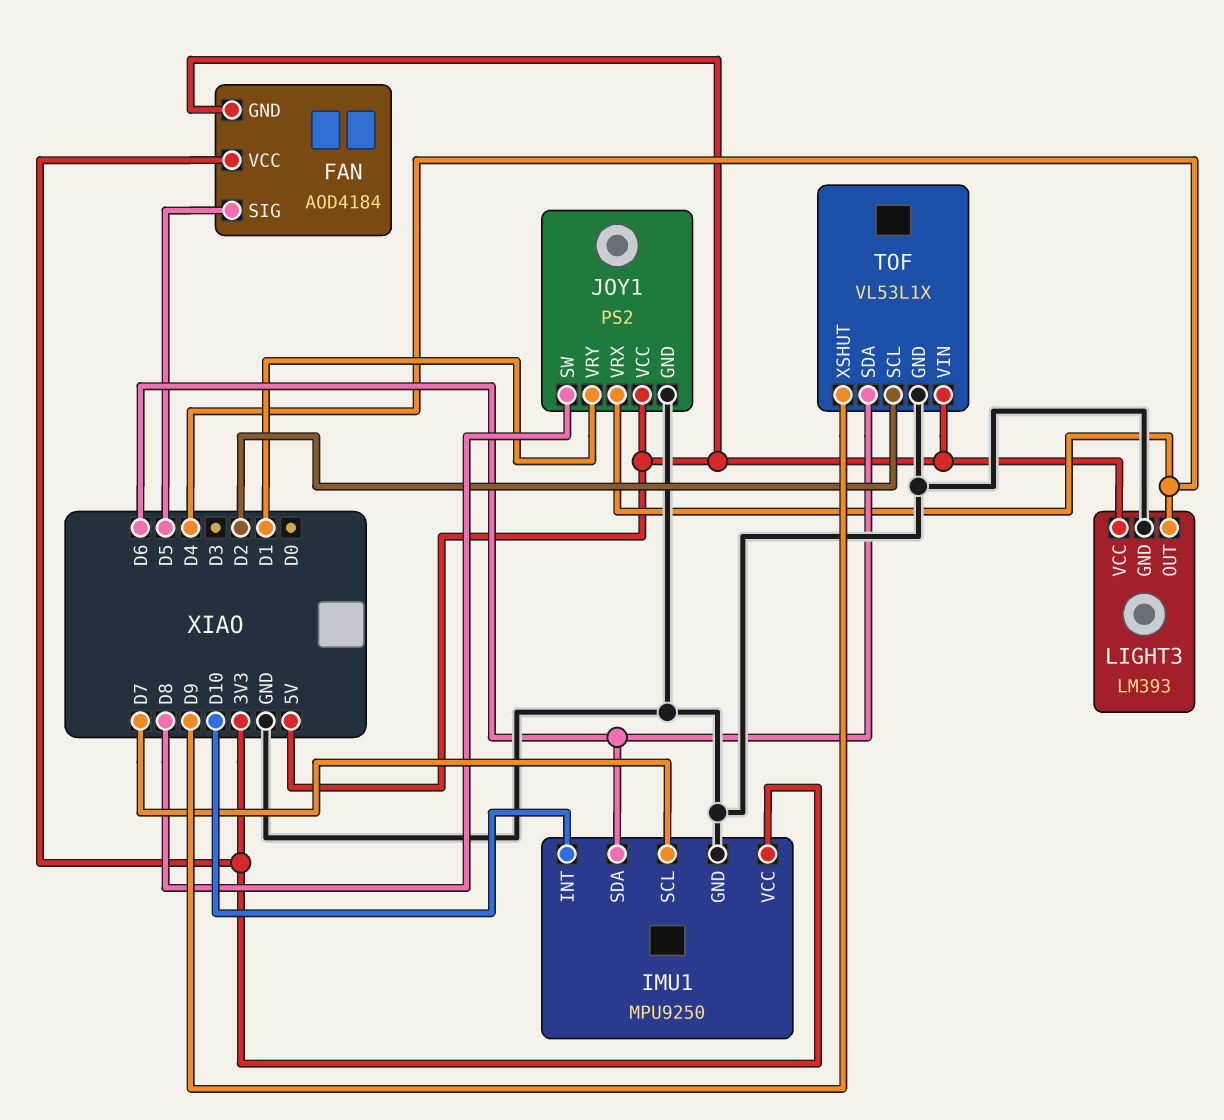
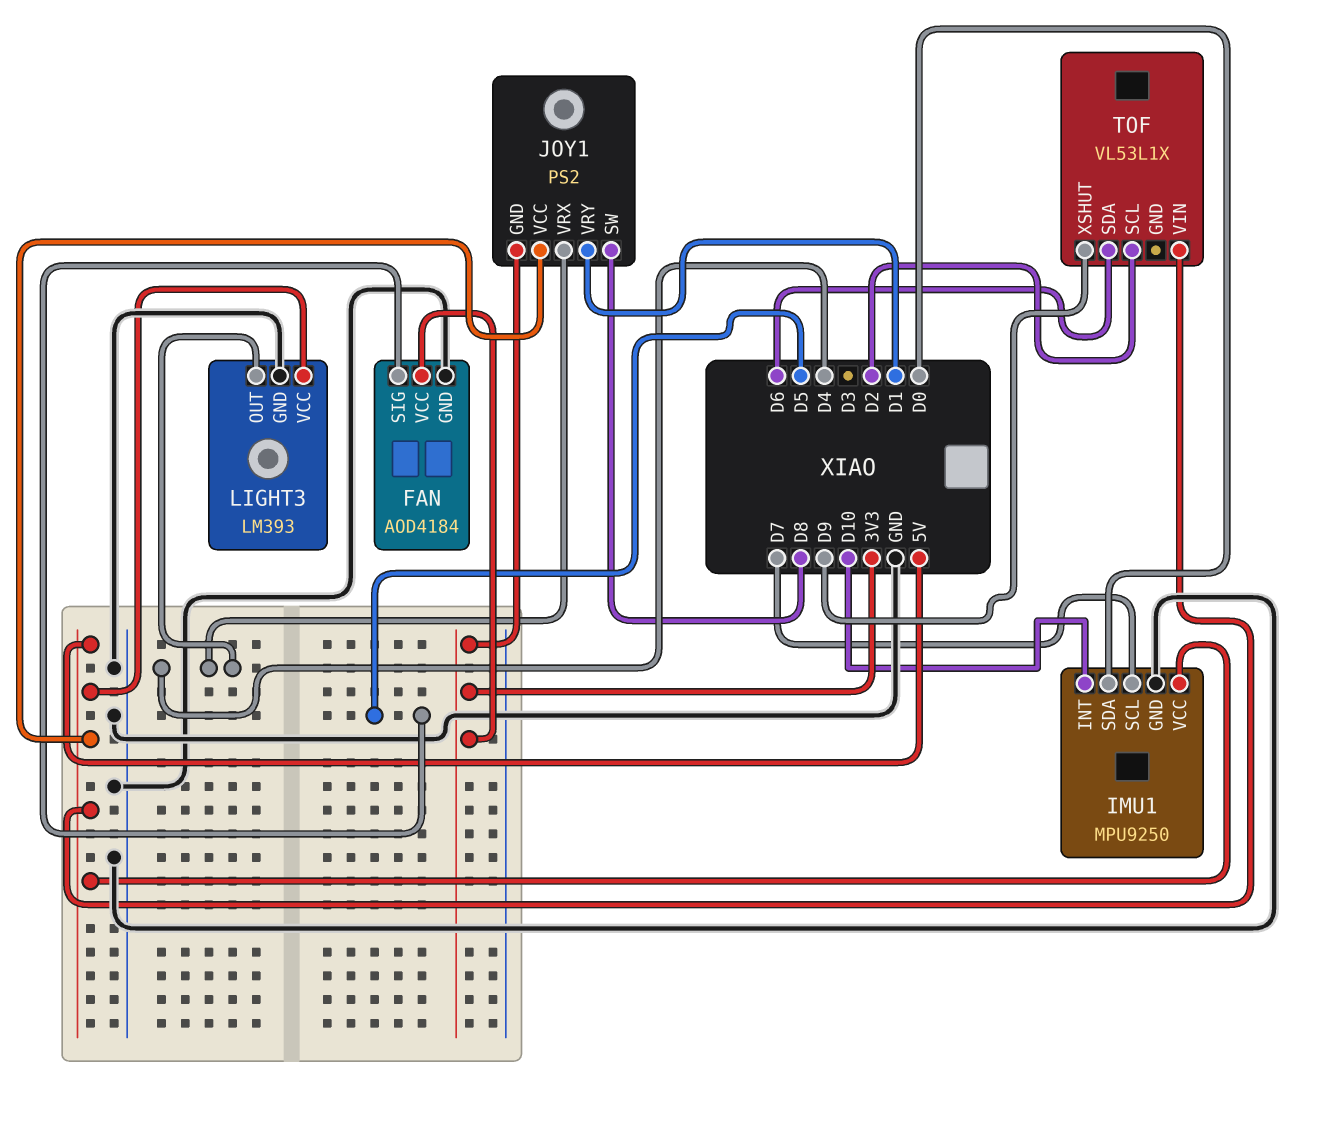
FAN pin GND: 5V -> GND
IMU1 pin SDA: D6 -> D0
IMU1 pin VCC: 3V3 -> 5V
JOY1 pin GND: GND -> 3V3
TOF pin GND: GND -> none

